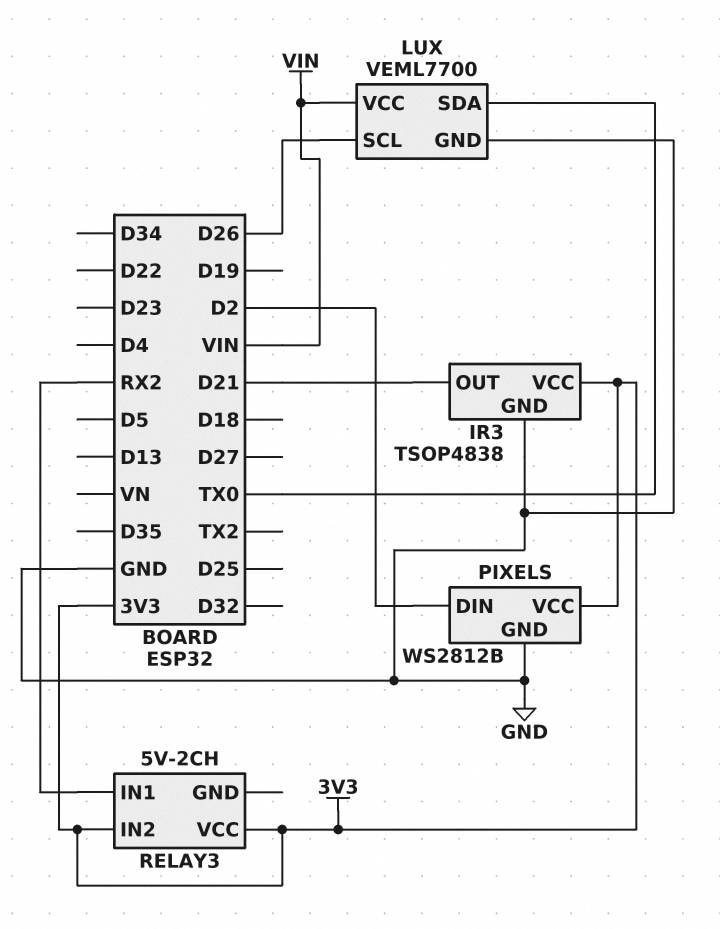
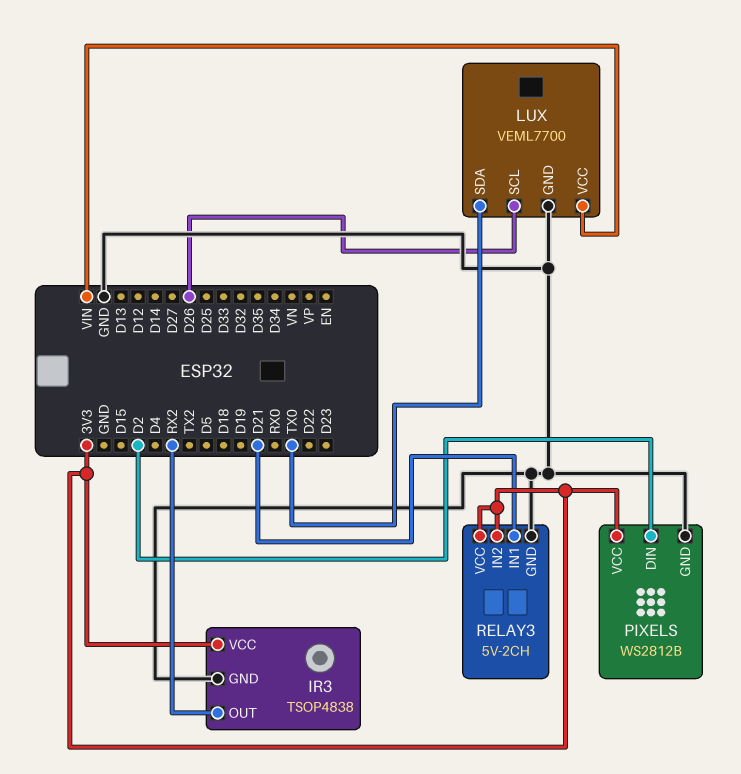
IR3 pin OUT: D21 -> RX2
RELAY3 pin GND: none -> GND
RELAY3 pin IN1: RX2 -> D21

